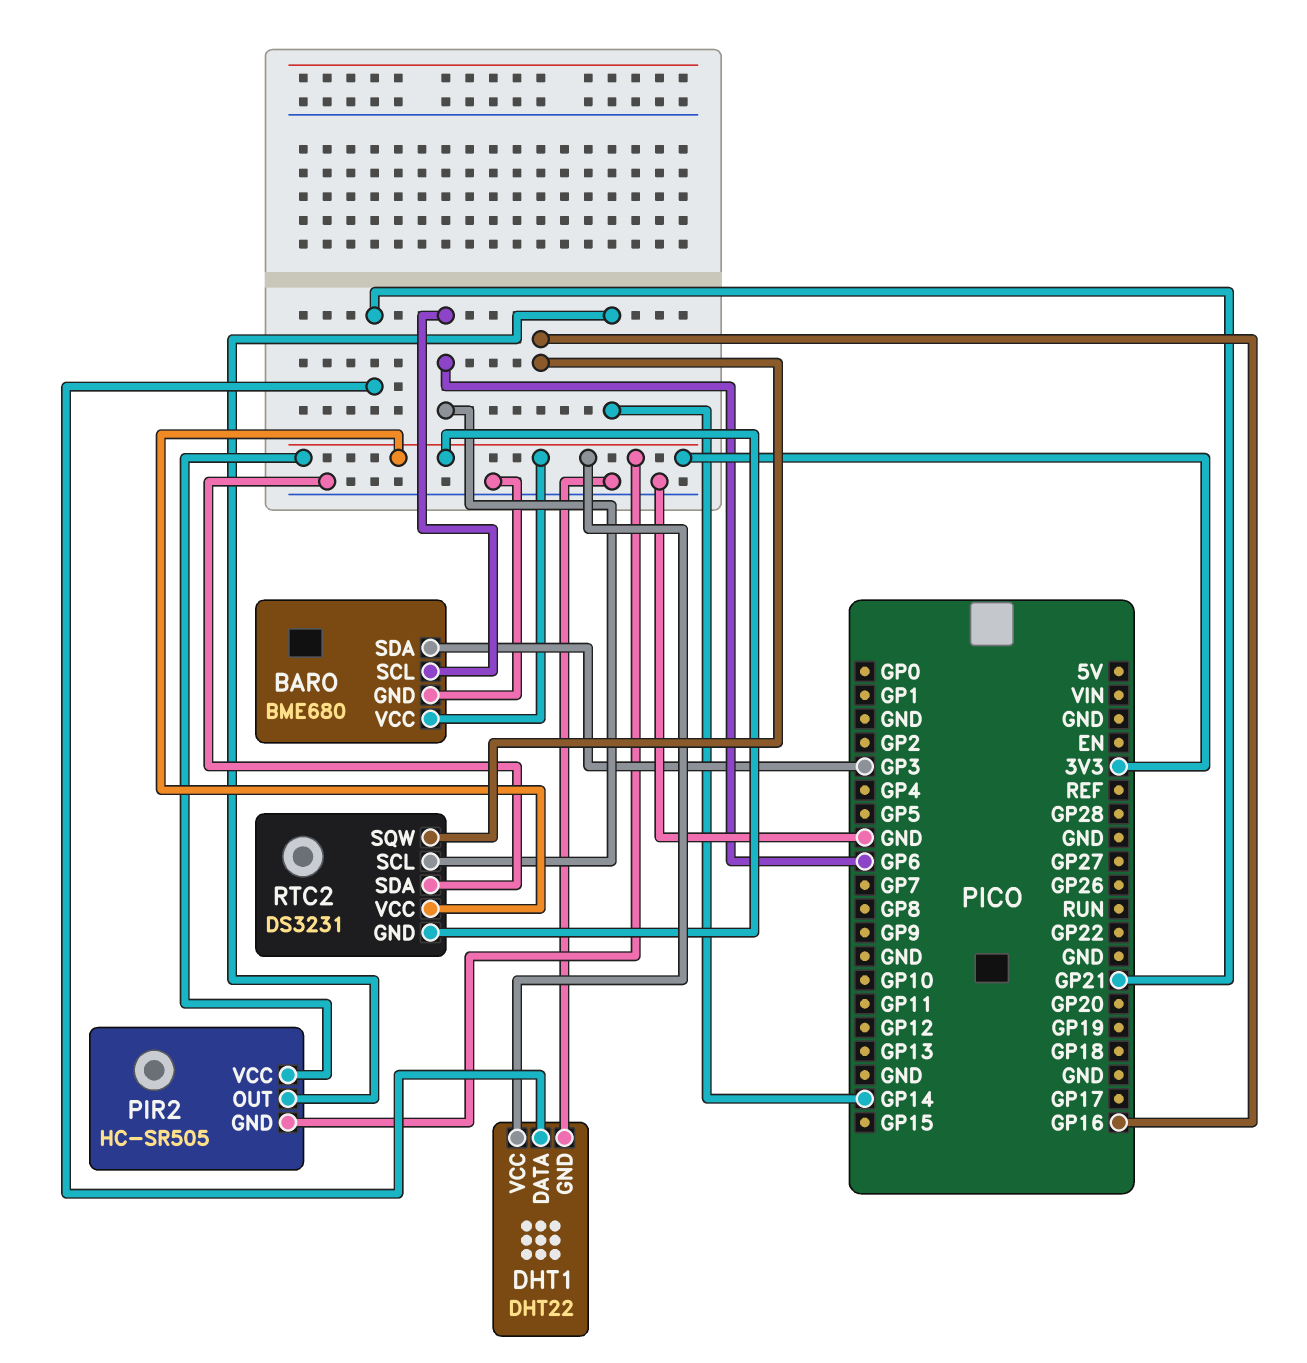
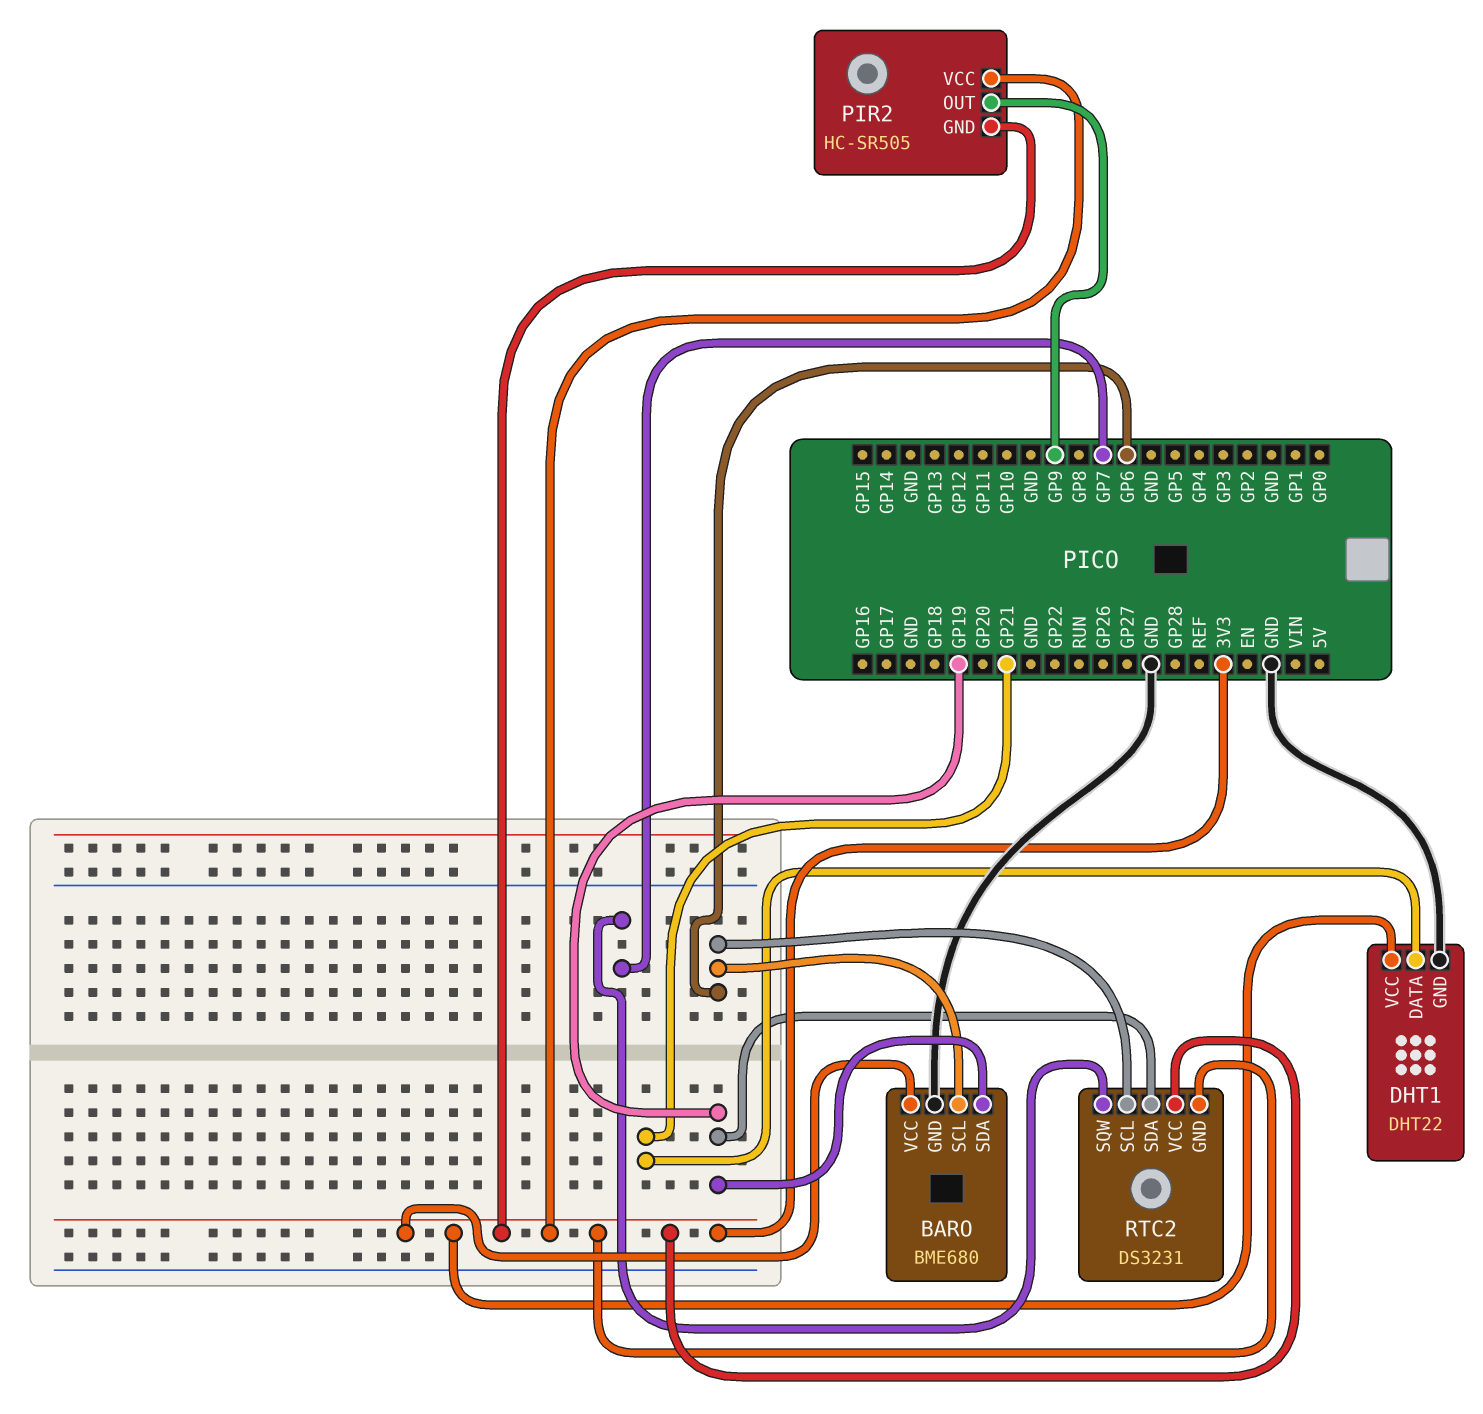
BARO pin SDA: GP3 -> GP19
PIR2 pin OUT: GP14 -> GP9
RTC2 pin SDA: GND -> GP19
RTC2 pin SQW: GP16 -> GP7

